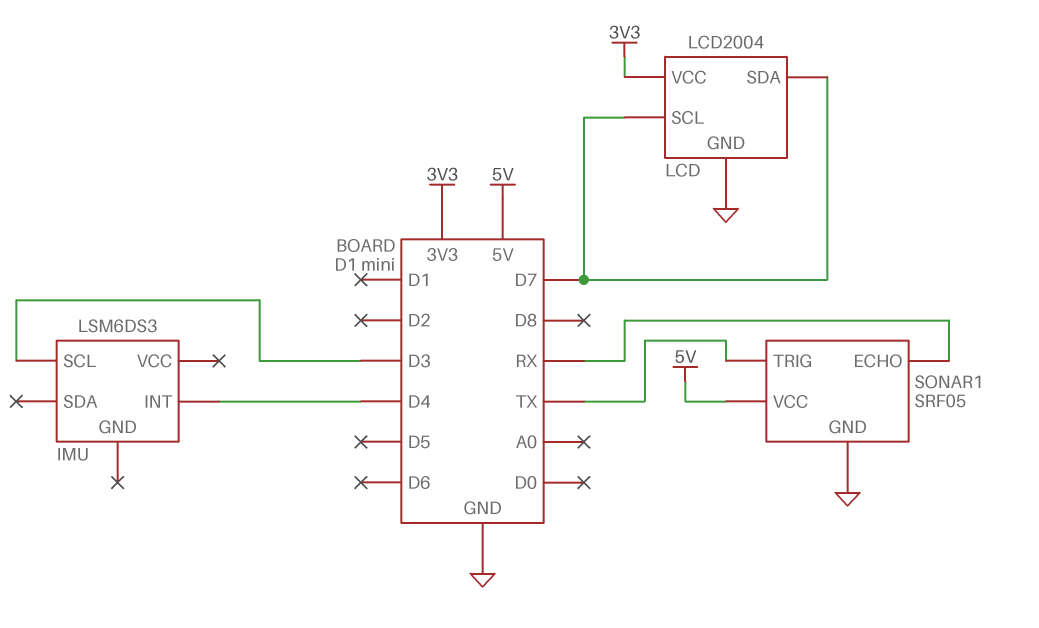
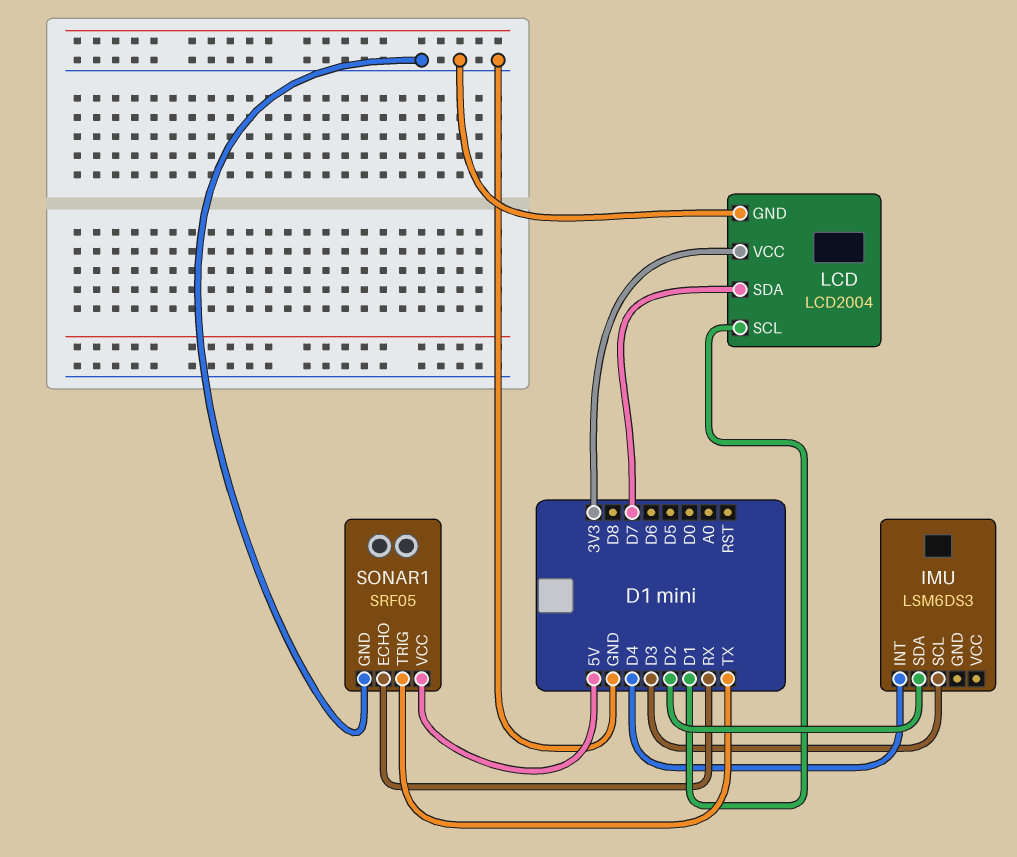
IMU pin SDA: none -> D2
LCD pin SCL: D7 -> D1

